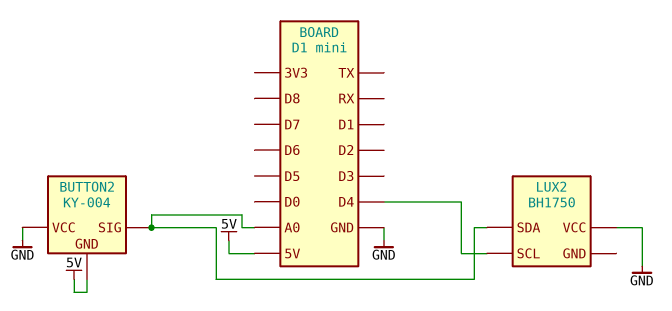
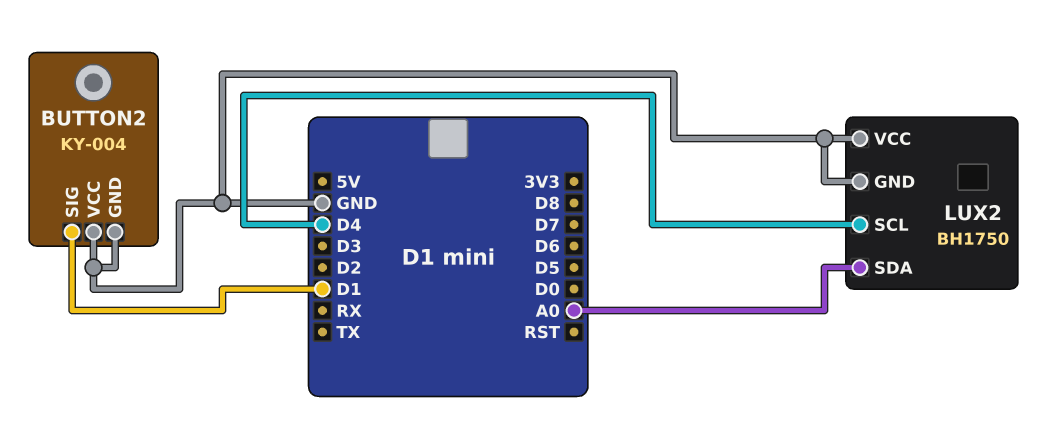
BUTTON2 pin GND: 5V -> GND
BUTTON2 pin SIG: A0 -> D1
LUX2 pin GND: none -> GND

